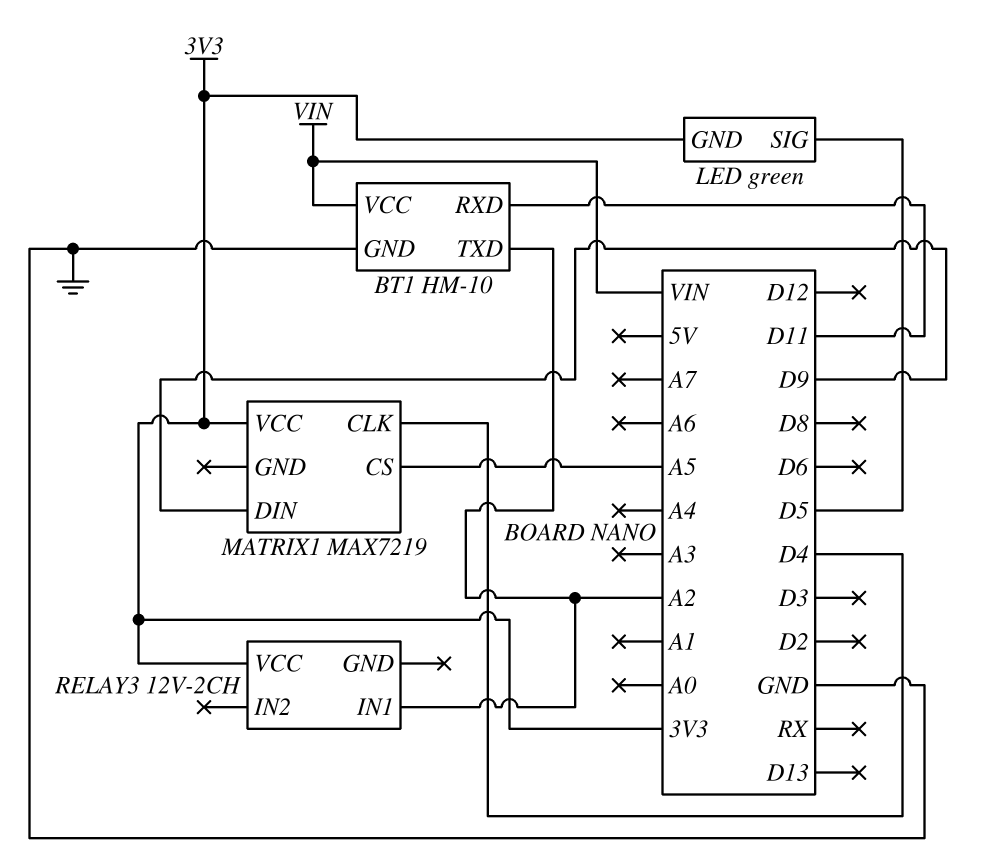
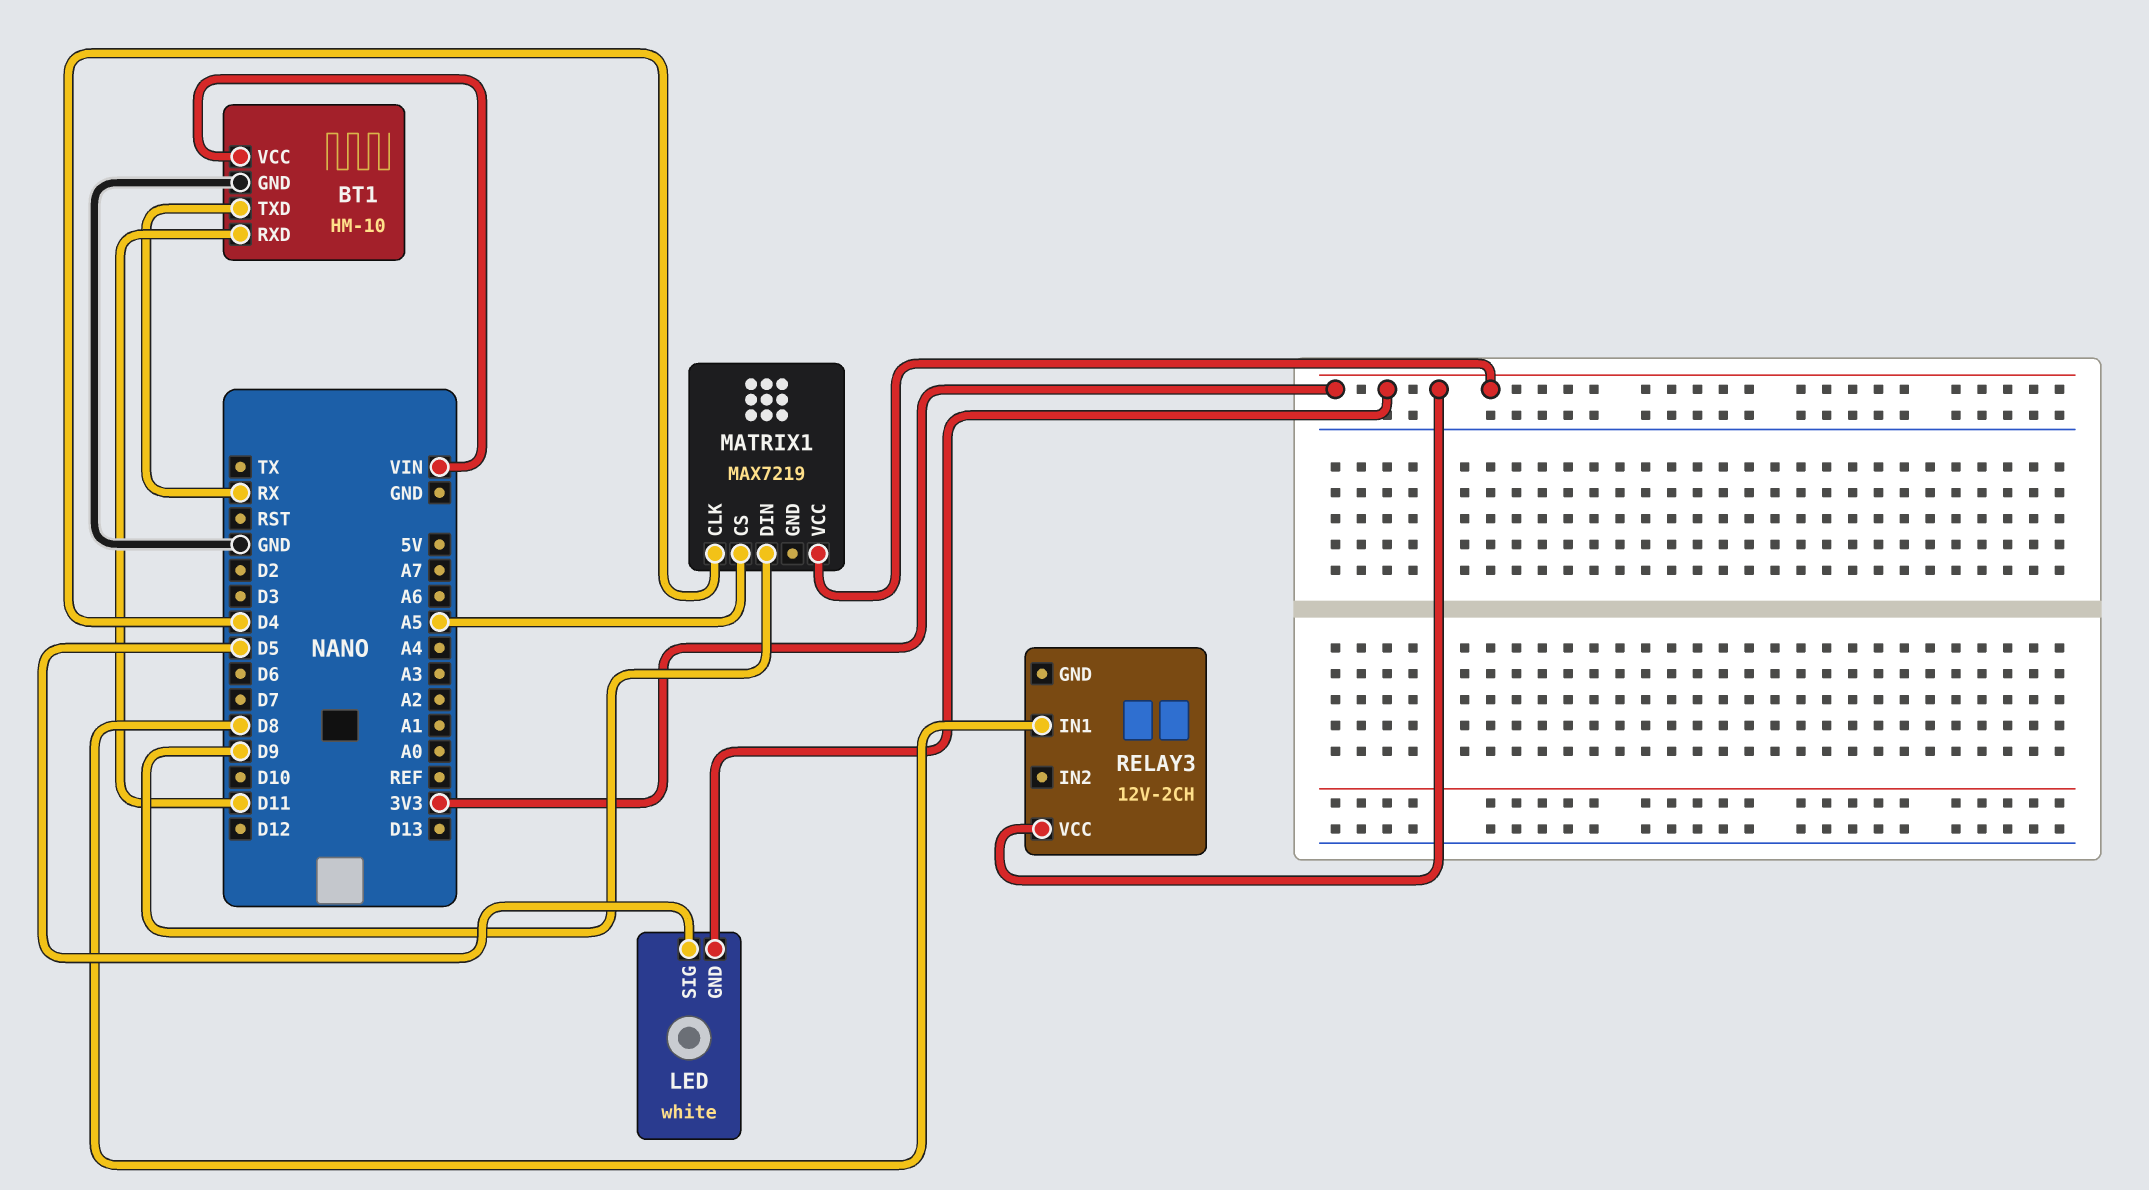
BT1 pin TXD: A2 -> RX
LED: green -> white
RELAY3 pin IN1: A2 -> D8

